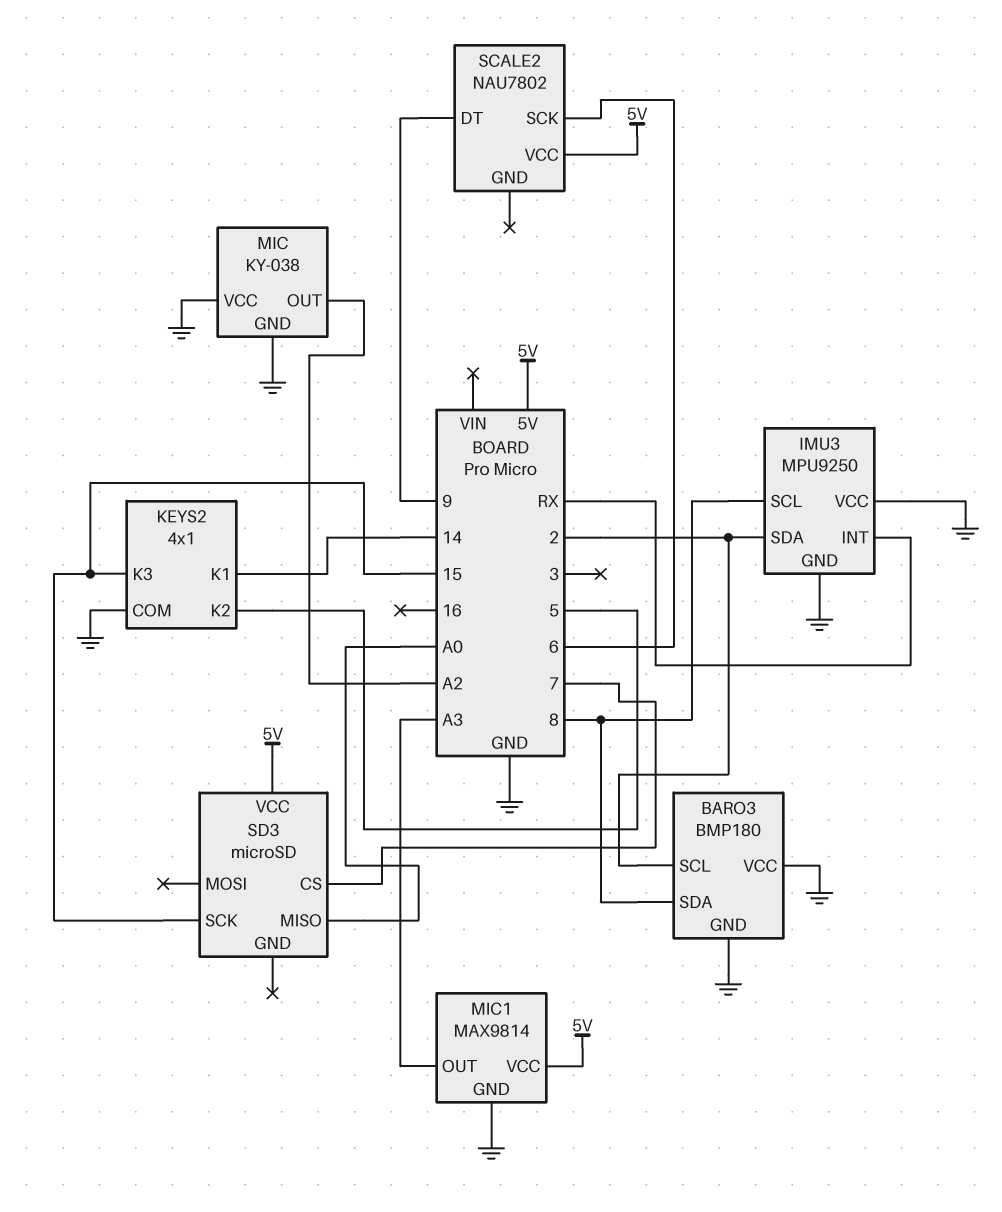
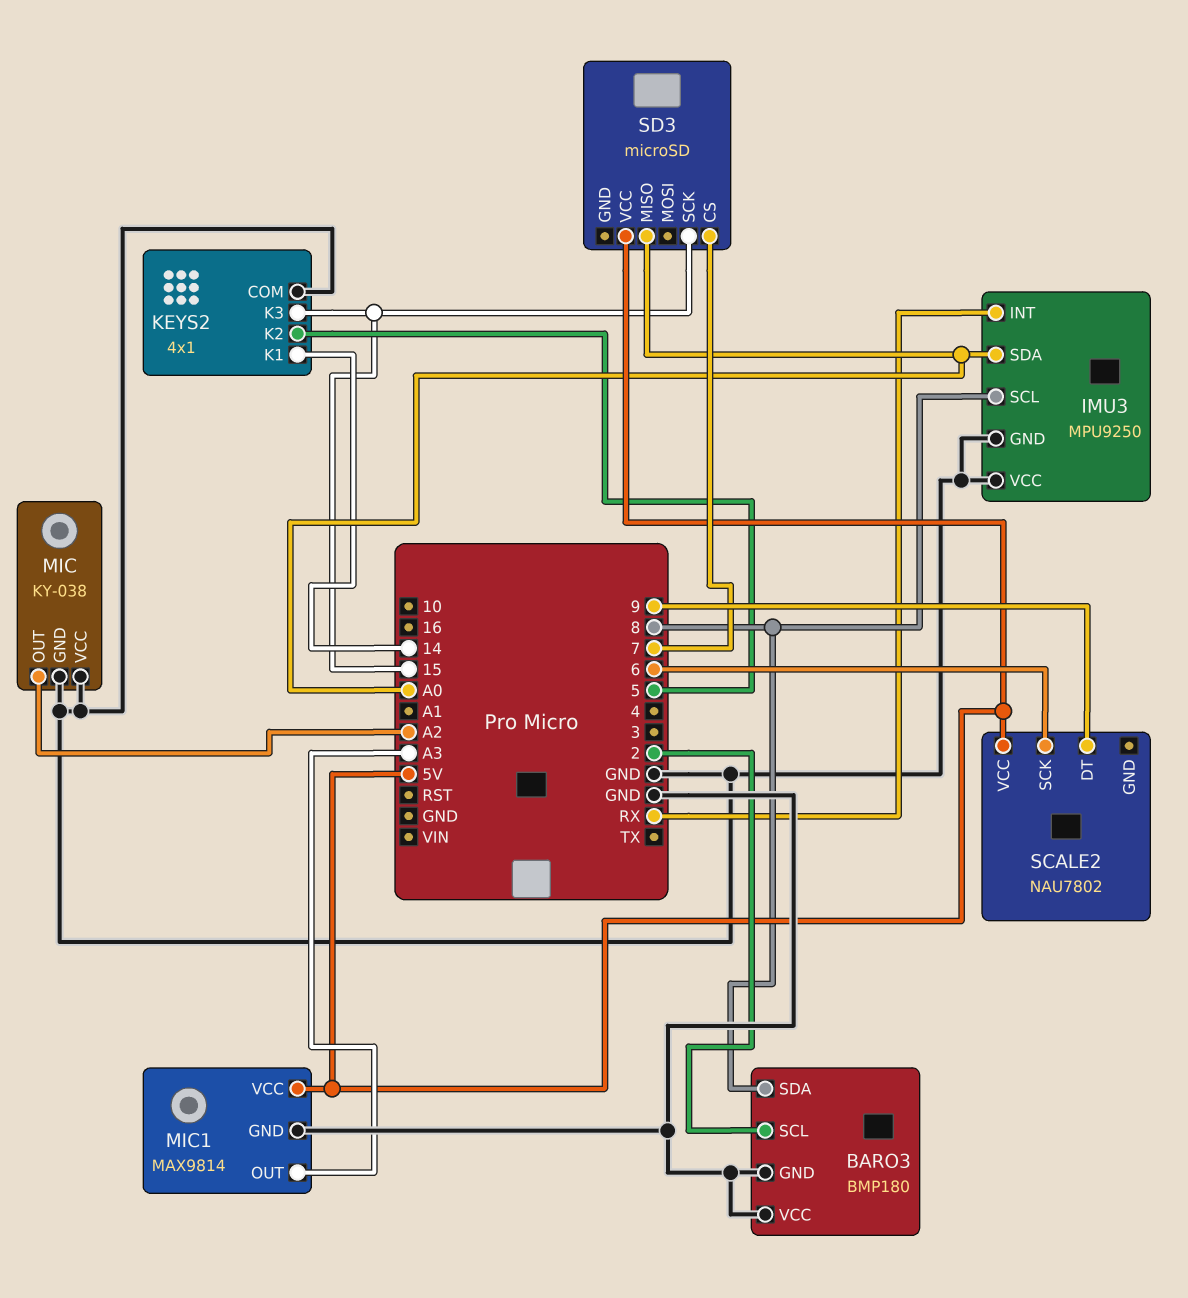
IMU3 pin SDA: 2 -> A0

